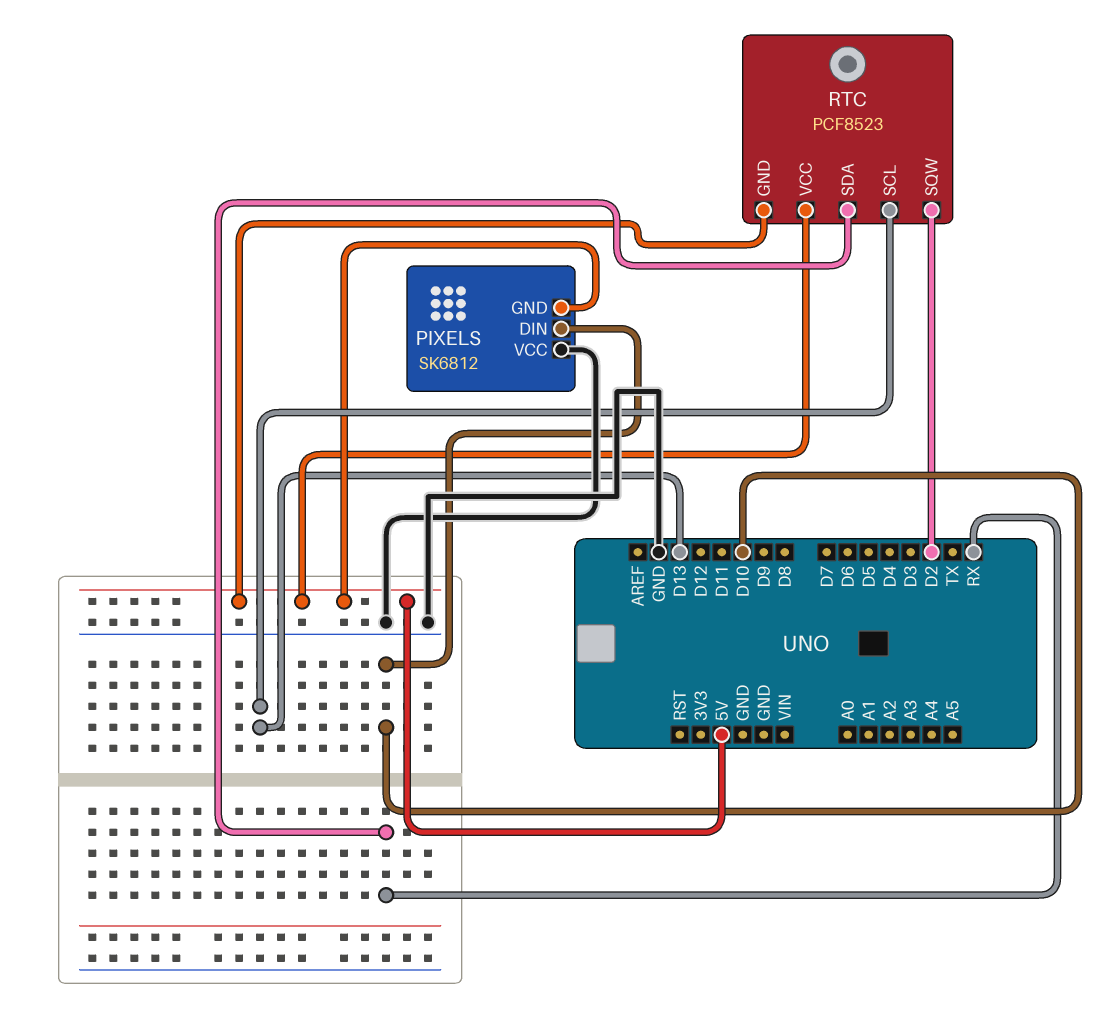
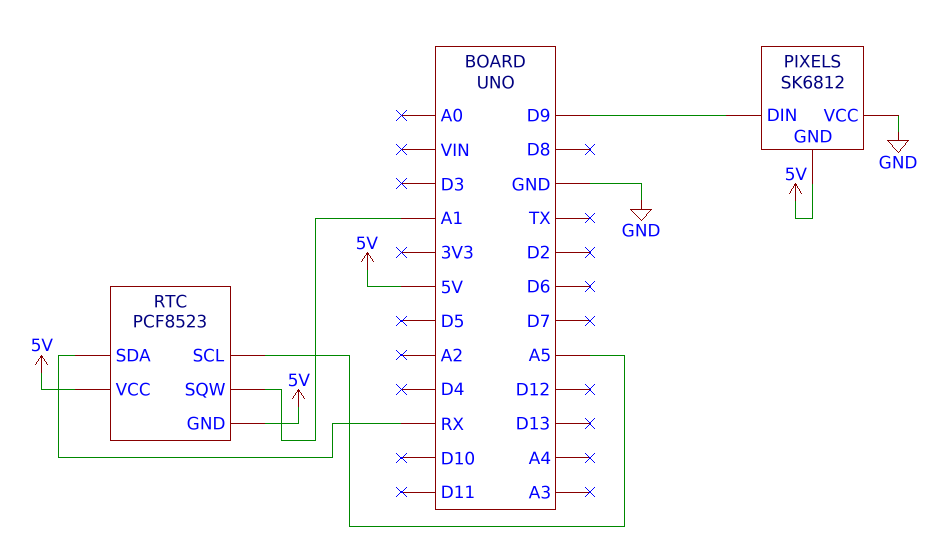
PIXELS pin DIN: D10 -> D9
RTC pin SCL: D13 -> A5
RTC pin SQW: D2 -> A1

